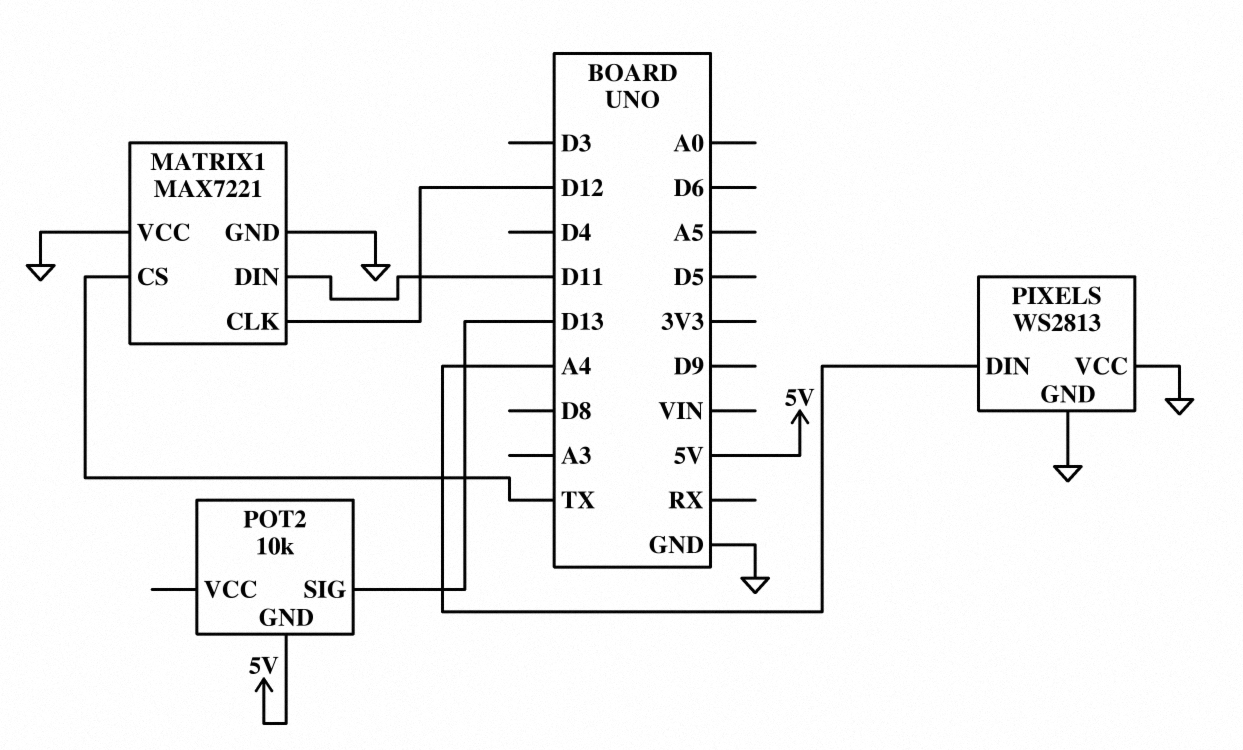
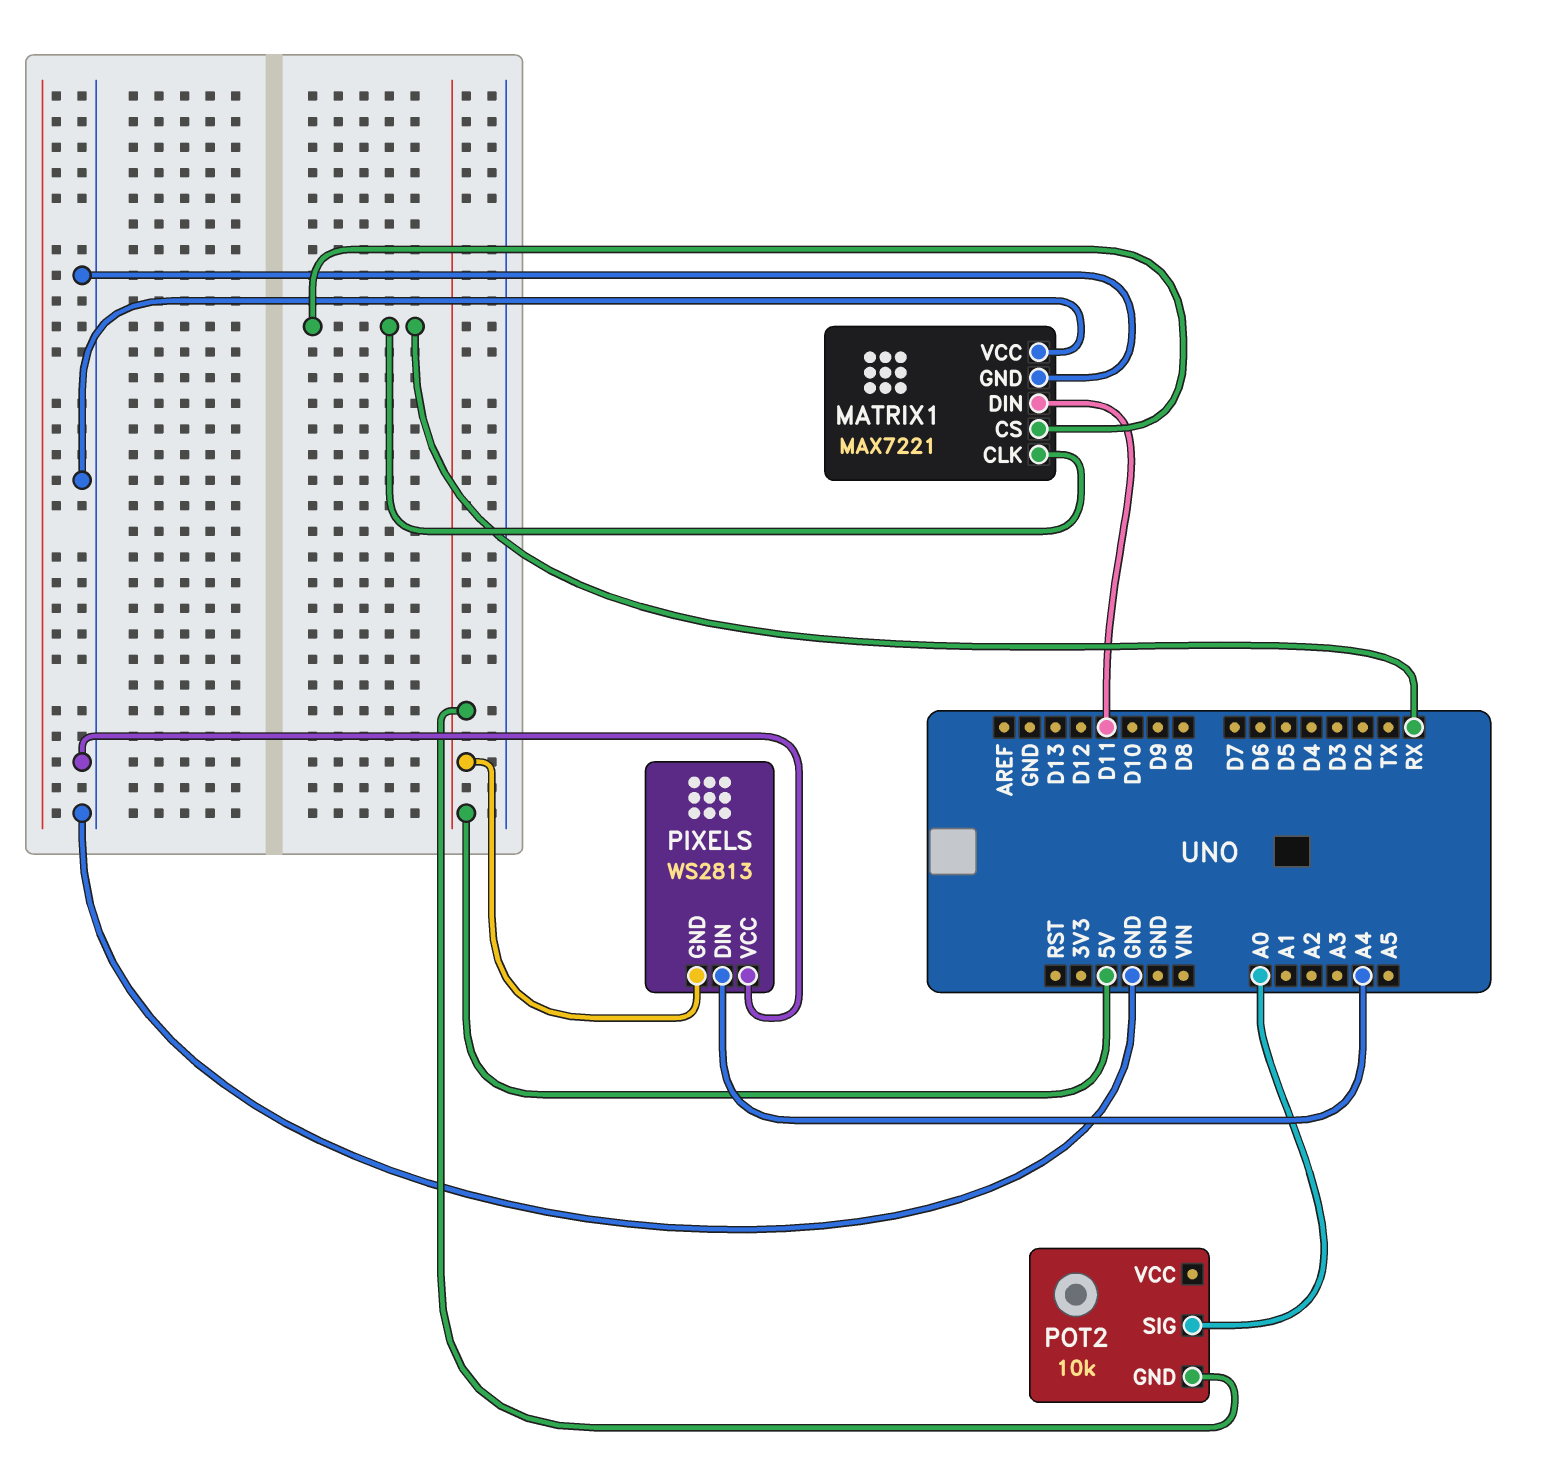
MATRIX1 pin CLK: D12 -> RX
MATRIX1 pin CS: TX -> RX
PIXELS pin GND: GND -> 5V
POT2 pin SIG: D13 -> A0

